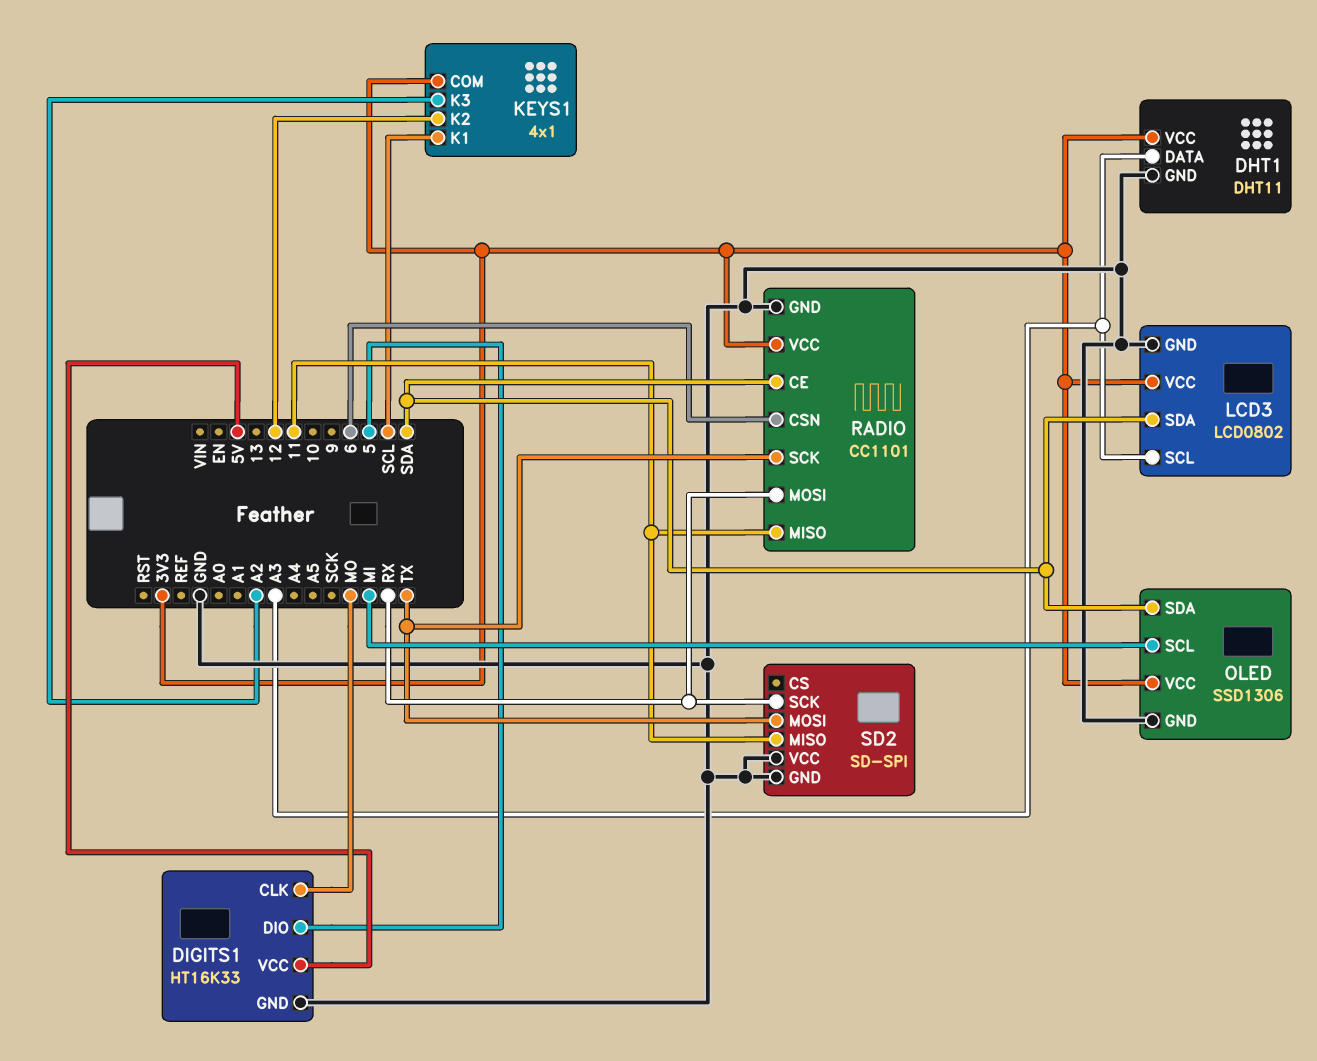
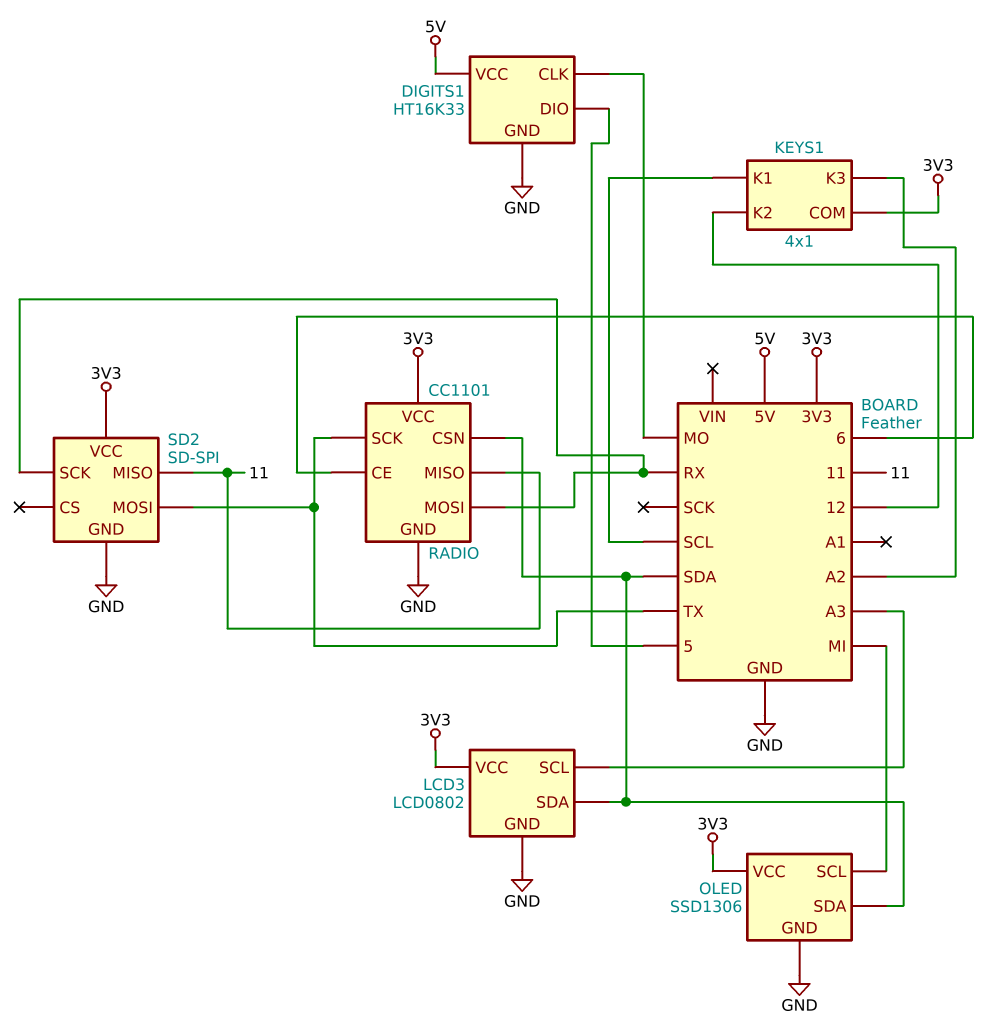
DHT1: DHT11 -> none
DHT1 pin DATA: A3 -> none
DHT1 pin GND: GND -> none
DHT1 pin VCC: 3V3 -> none
RADIO pin CE: SDA -> 6
RADIO pin CSN: 6 -> SDA
SD2 pin VCC: GND -> 3V3

